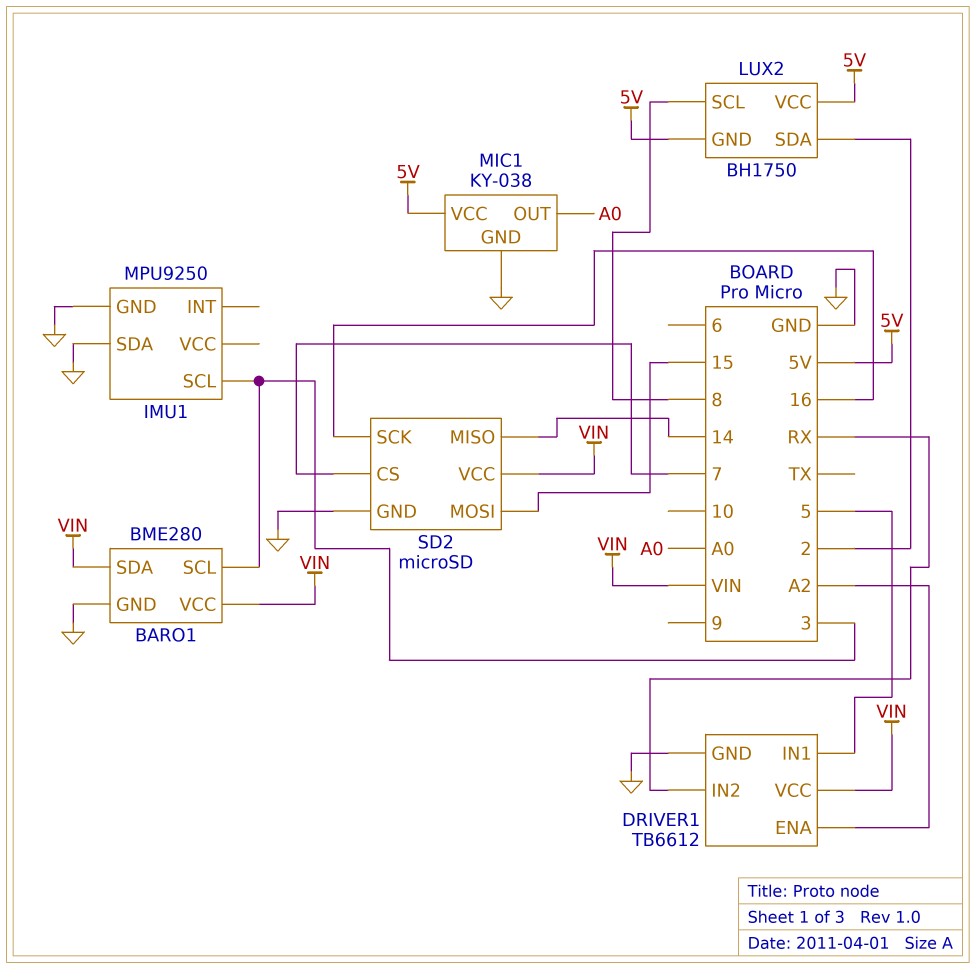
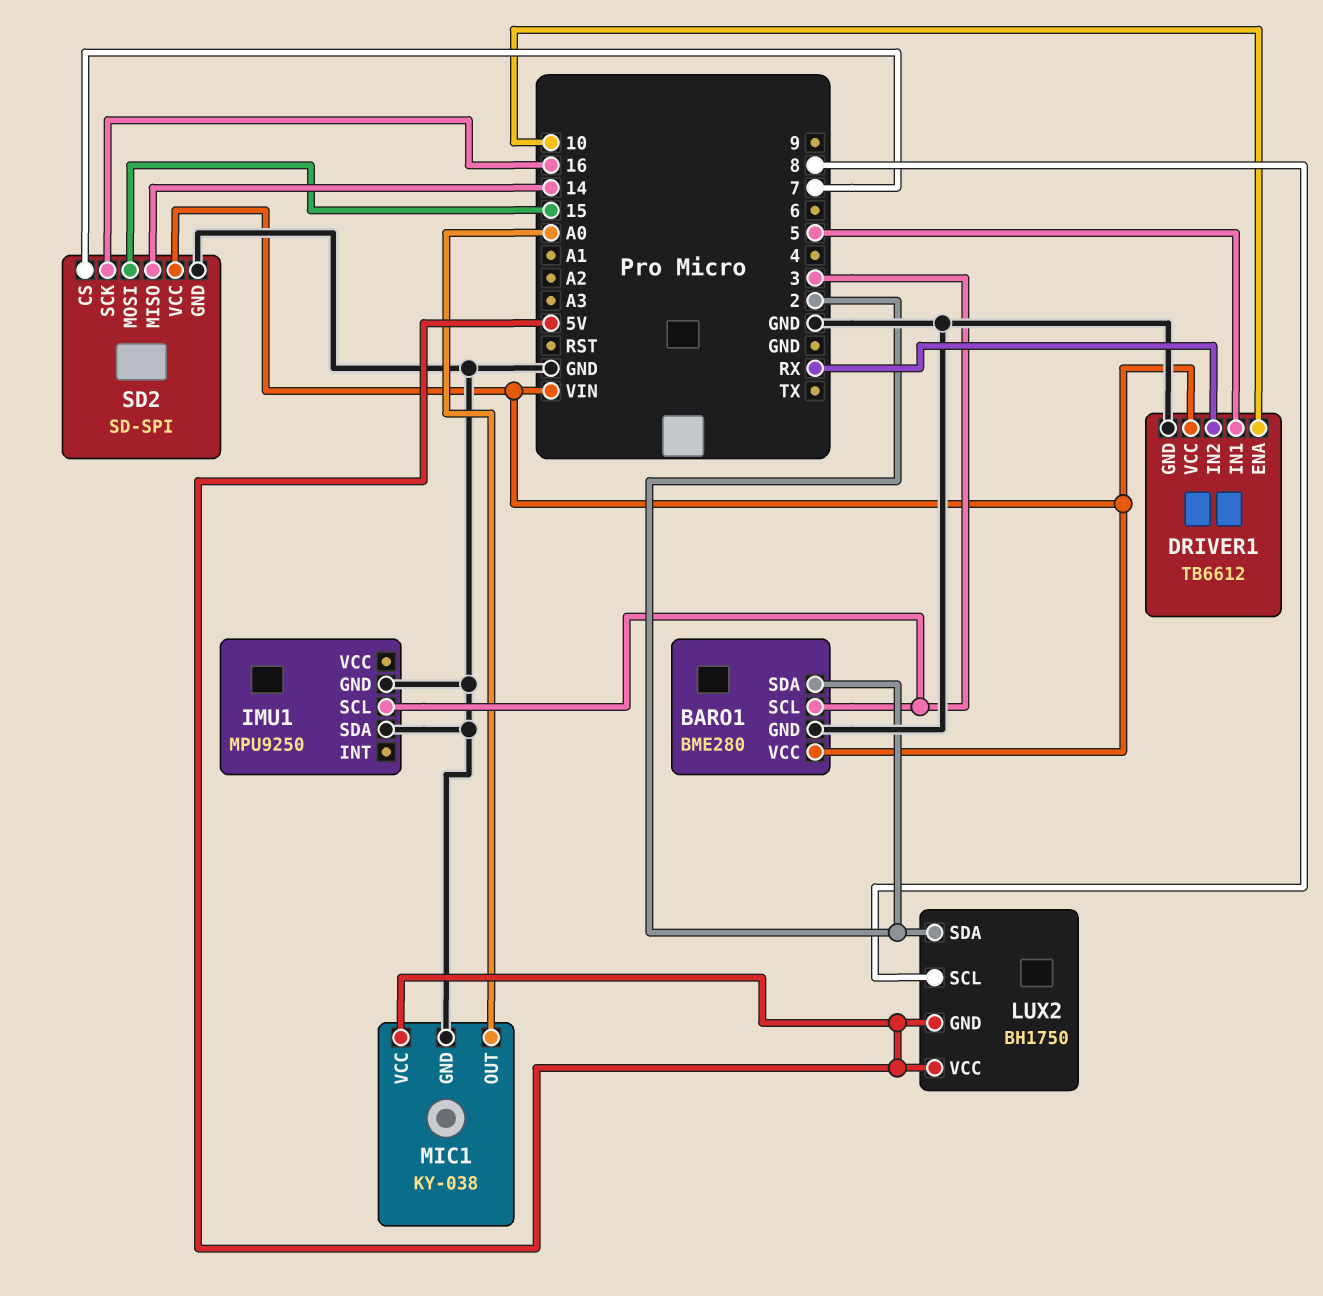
BARO1 pin SDA: VIN -> 2
DRIVER1 pin ENA: A2 -> 10
SD2: microSD -> SD-SPI

